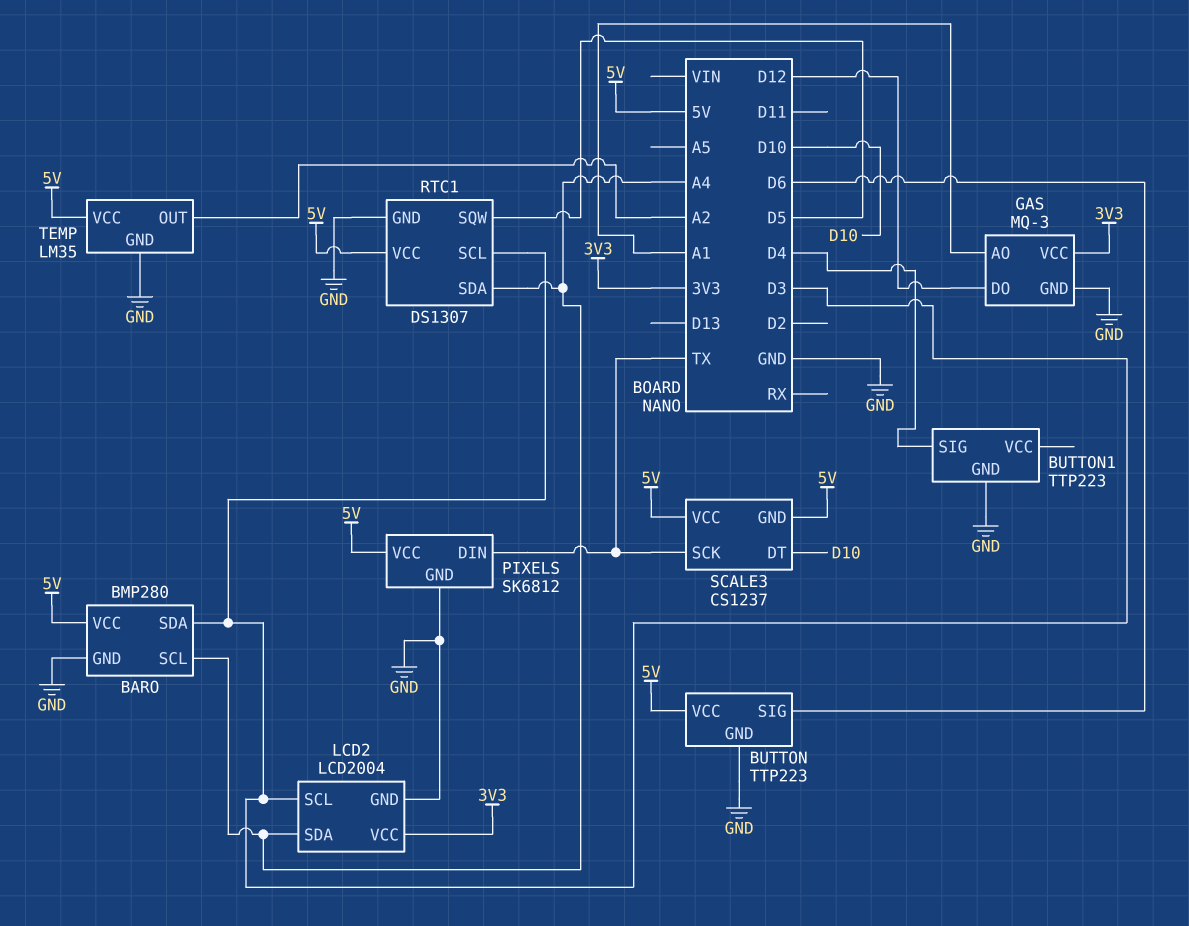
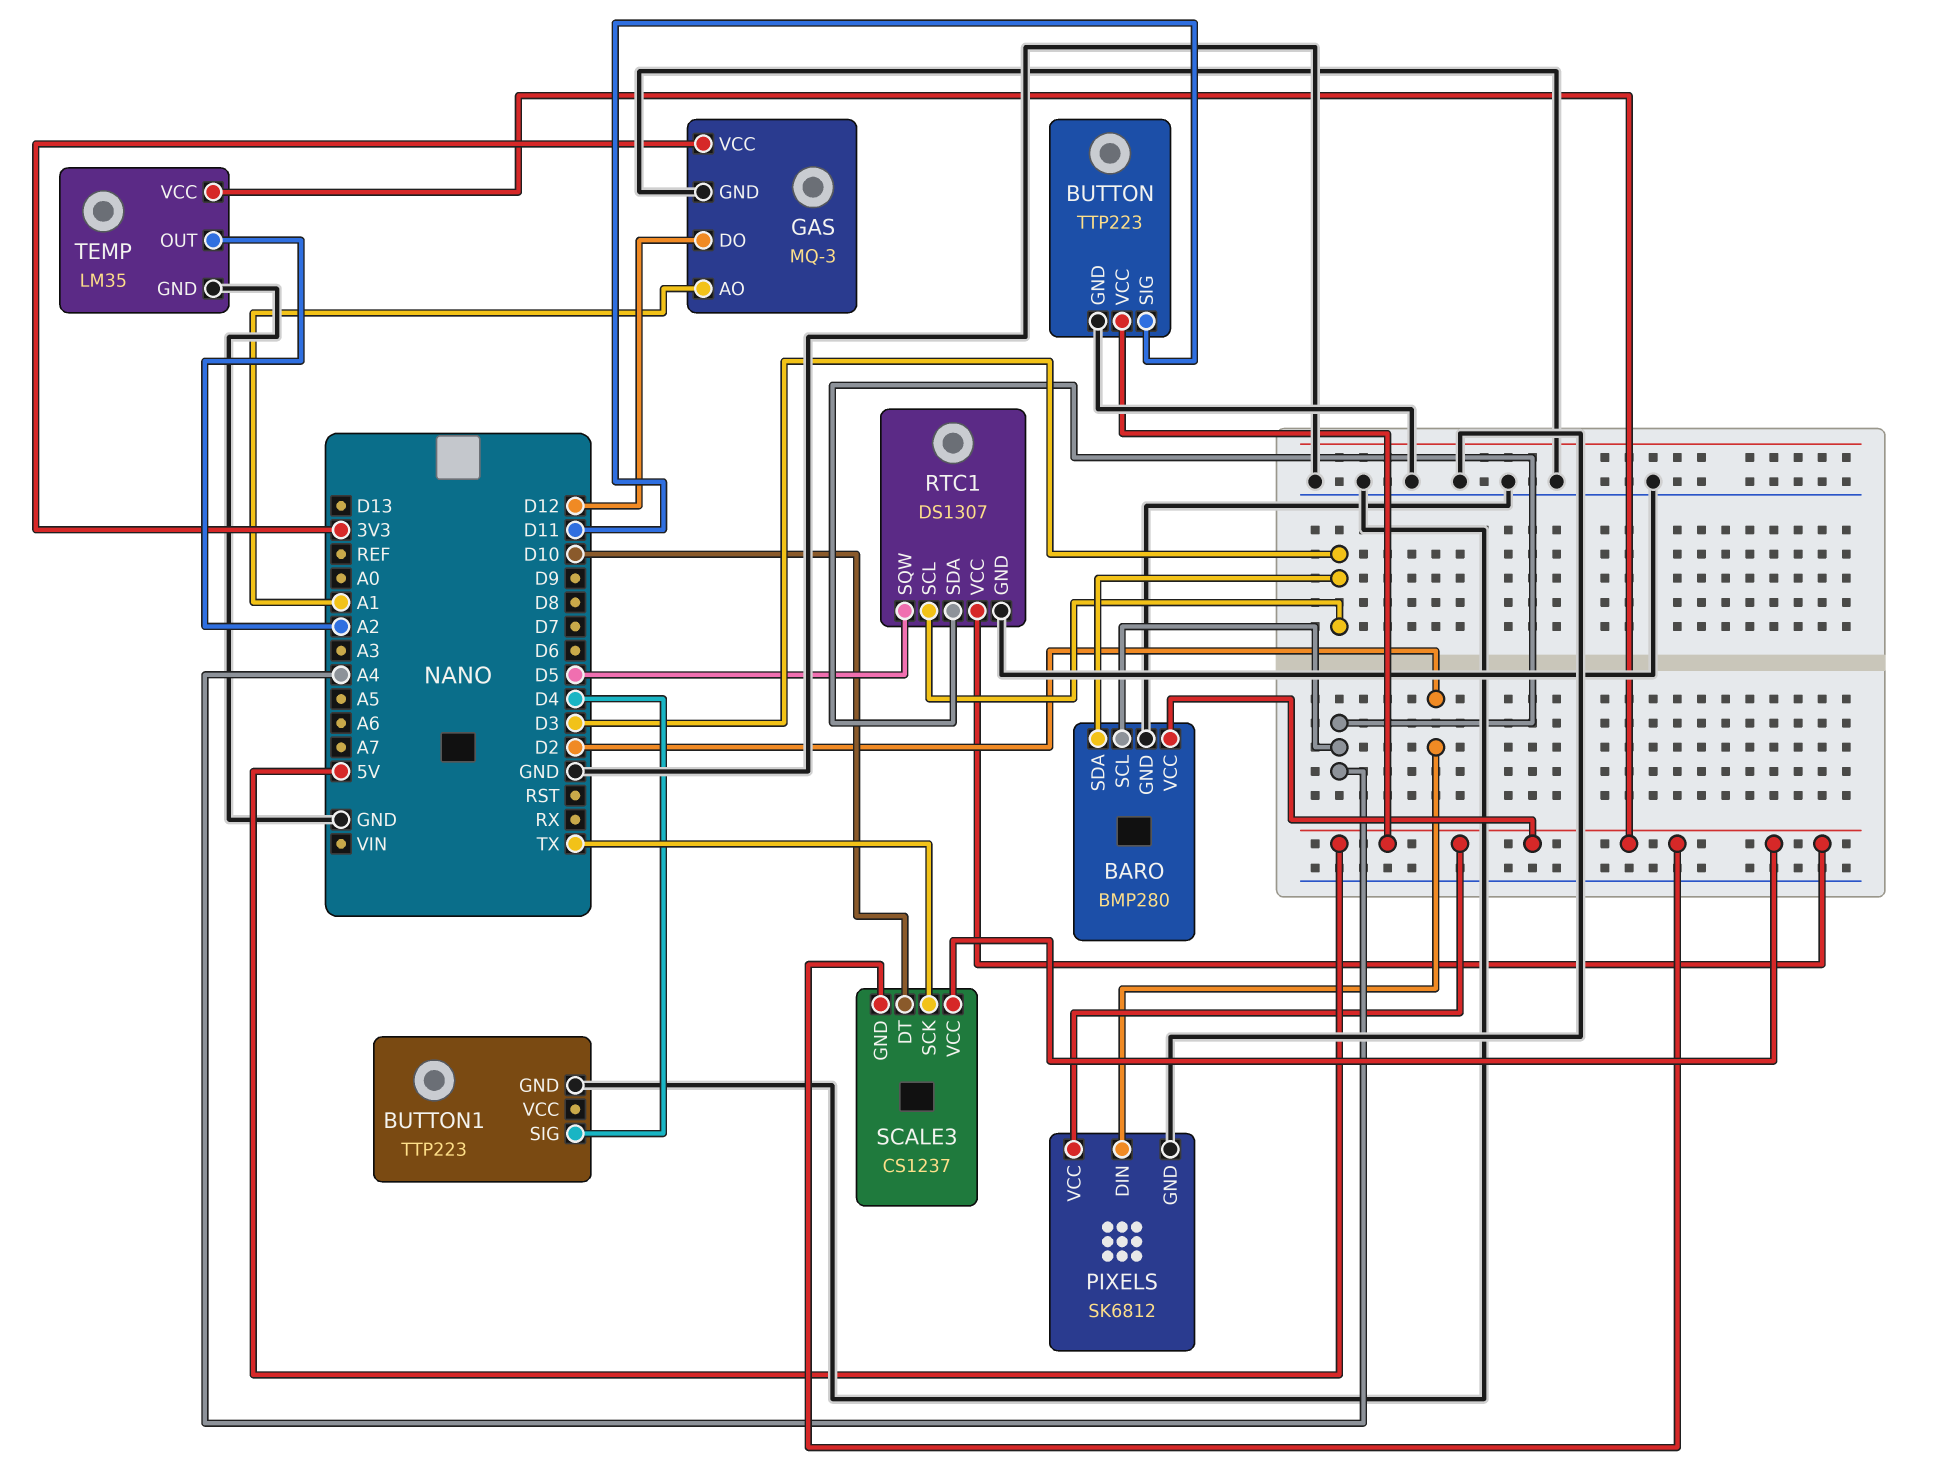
BUTTON pin SIG: D6 -> D11
LCD2: LCD2004 -> none
LCD2 pin GND: GND -> none
LCD2 pin SCL: D3 -> none
LCD2 pin SDA: A4 -> none
LCD2 pin VCC: 3V3 -> none
PIXELS pin DIN: TX -> D2

